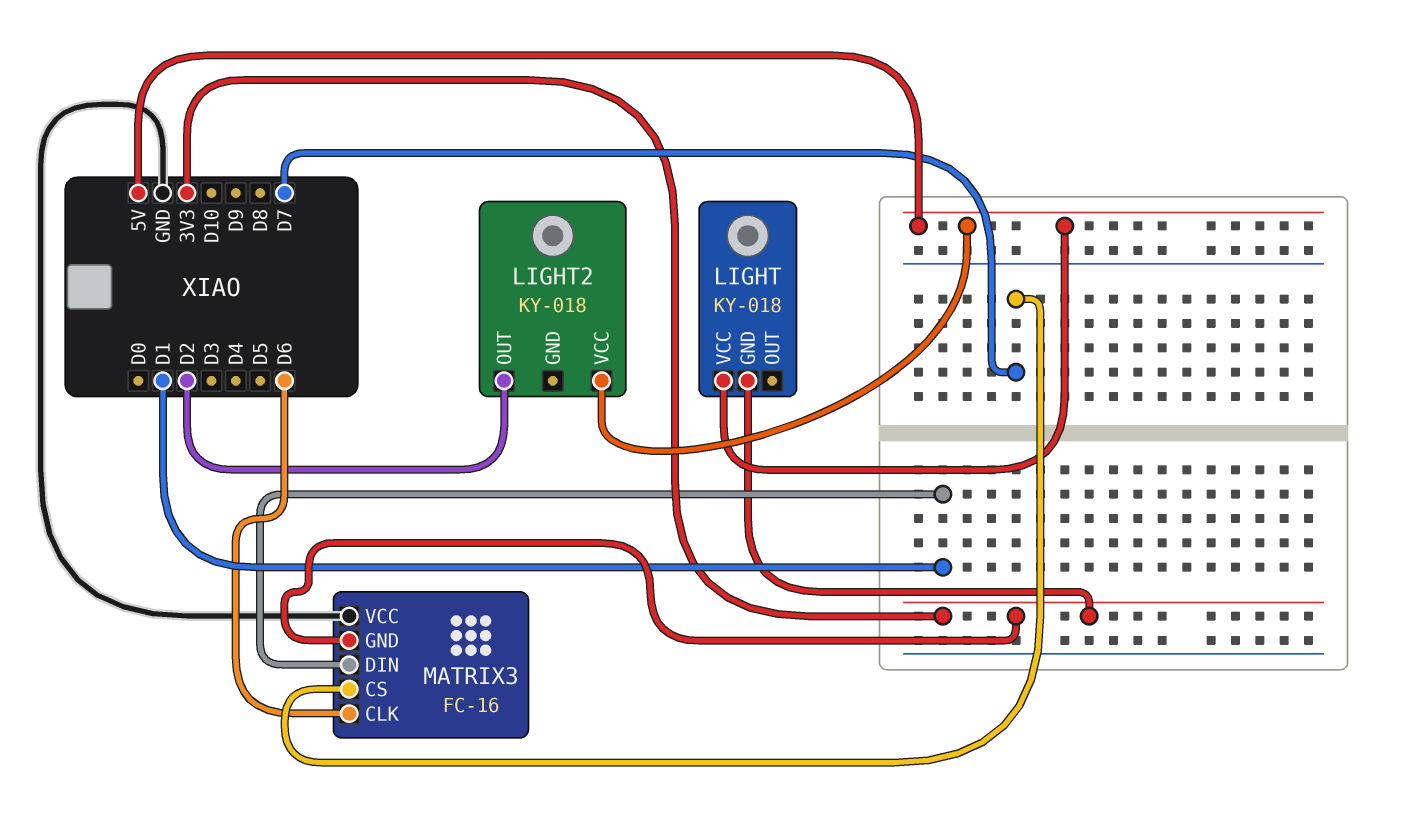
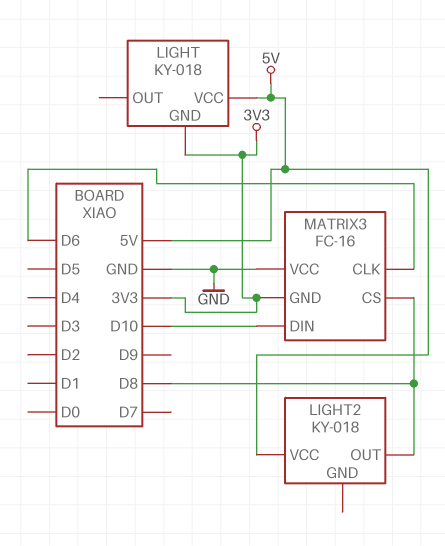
LIGHT2 pin OUT: D2 -> D8
MATRIX3 pin CS: D7 -> D8
MATRIX3 pin DIN: D1 -> D10

